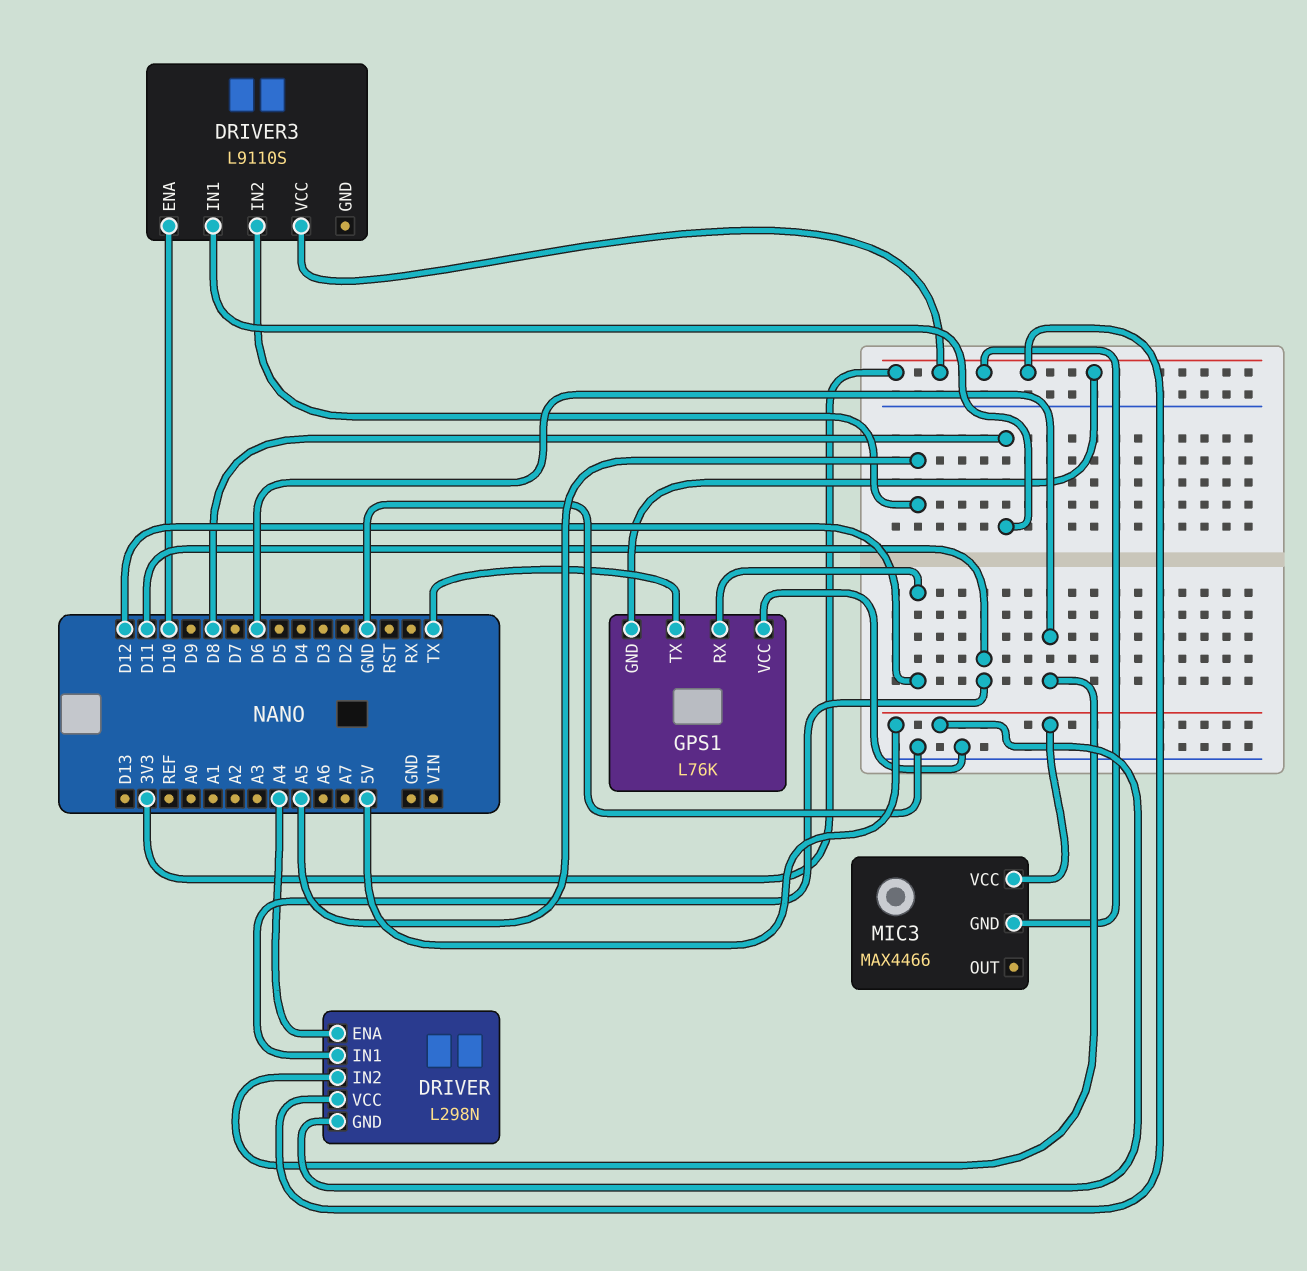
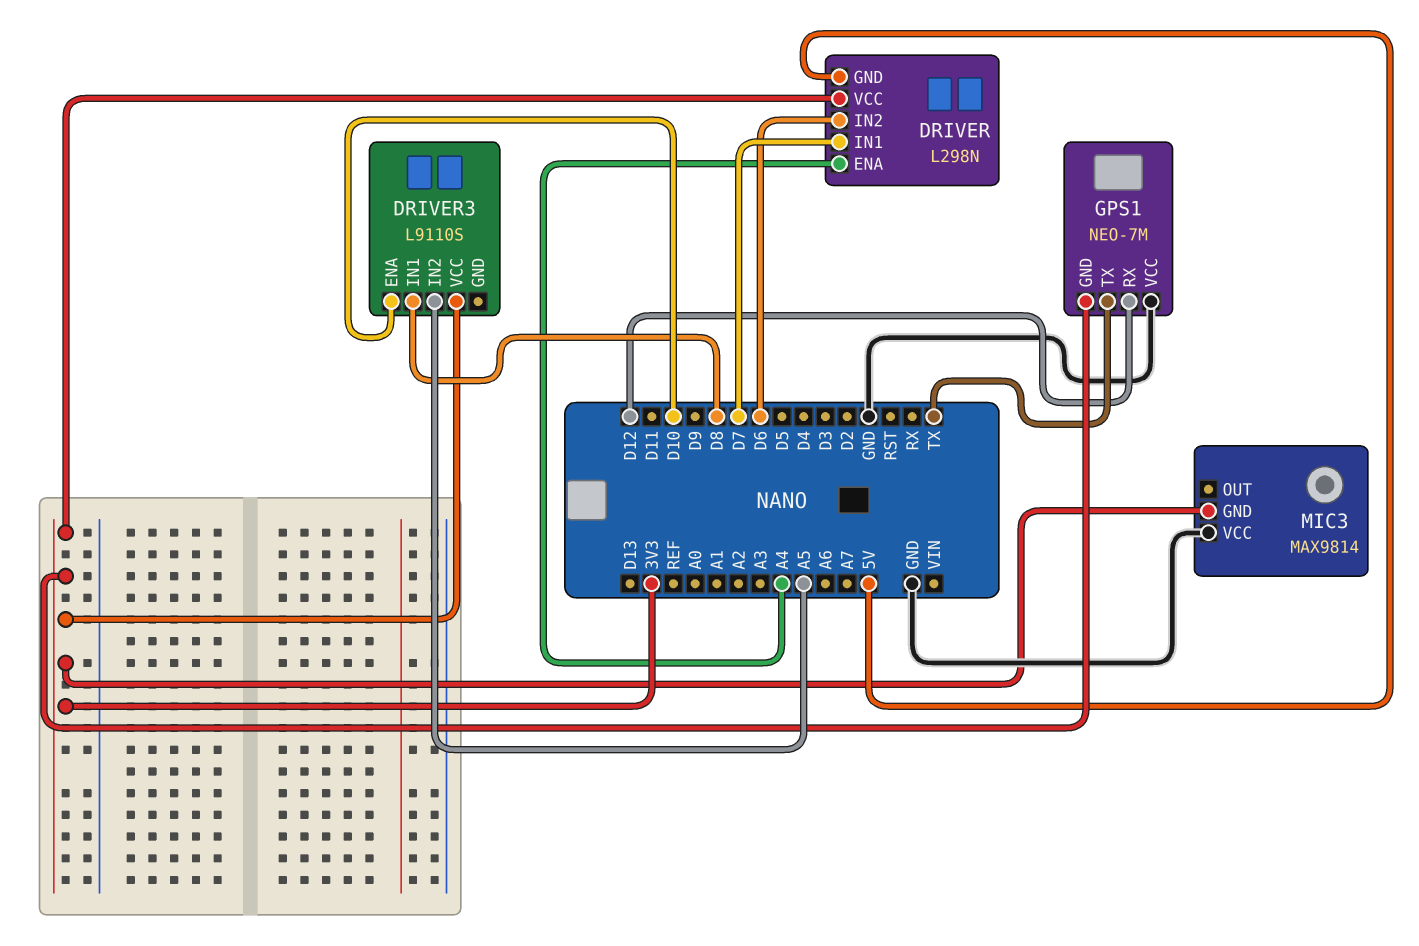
DRIVER pin IN1: D11 -> D7
GPS1: L76K -> NEO-7M
MIC3: MAX4466 -> MAX9814
MIC3 pin VCC: 5V -> GND

